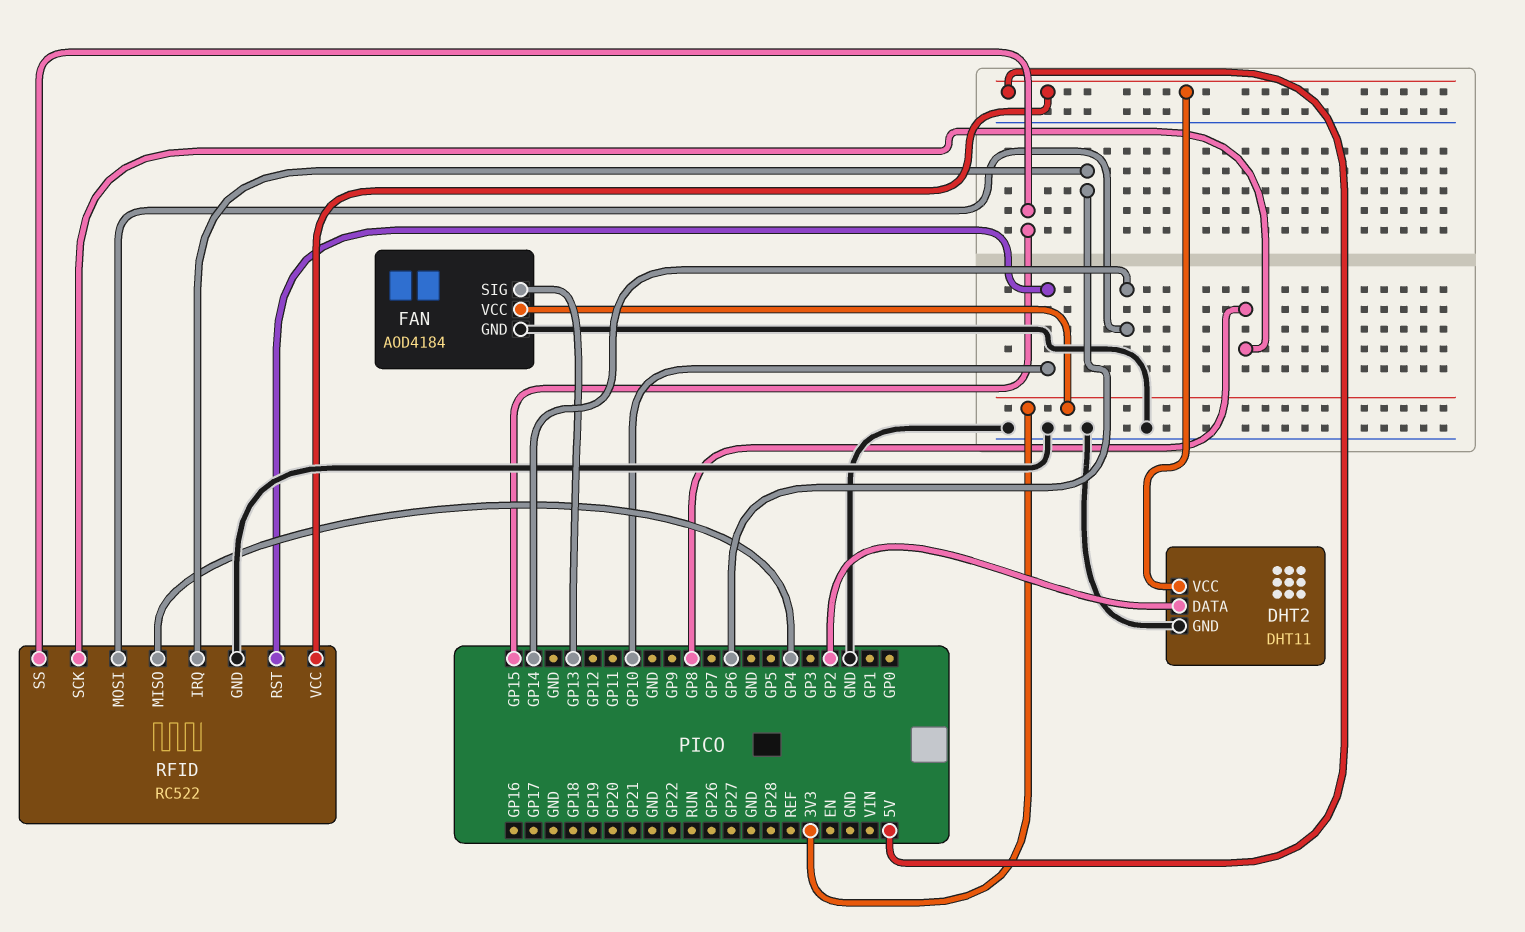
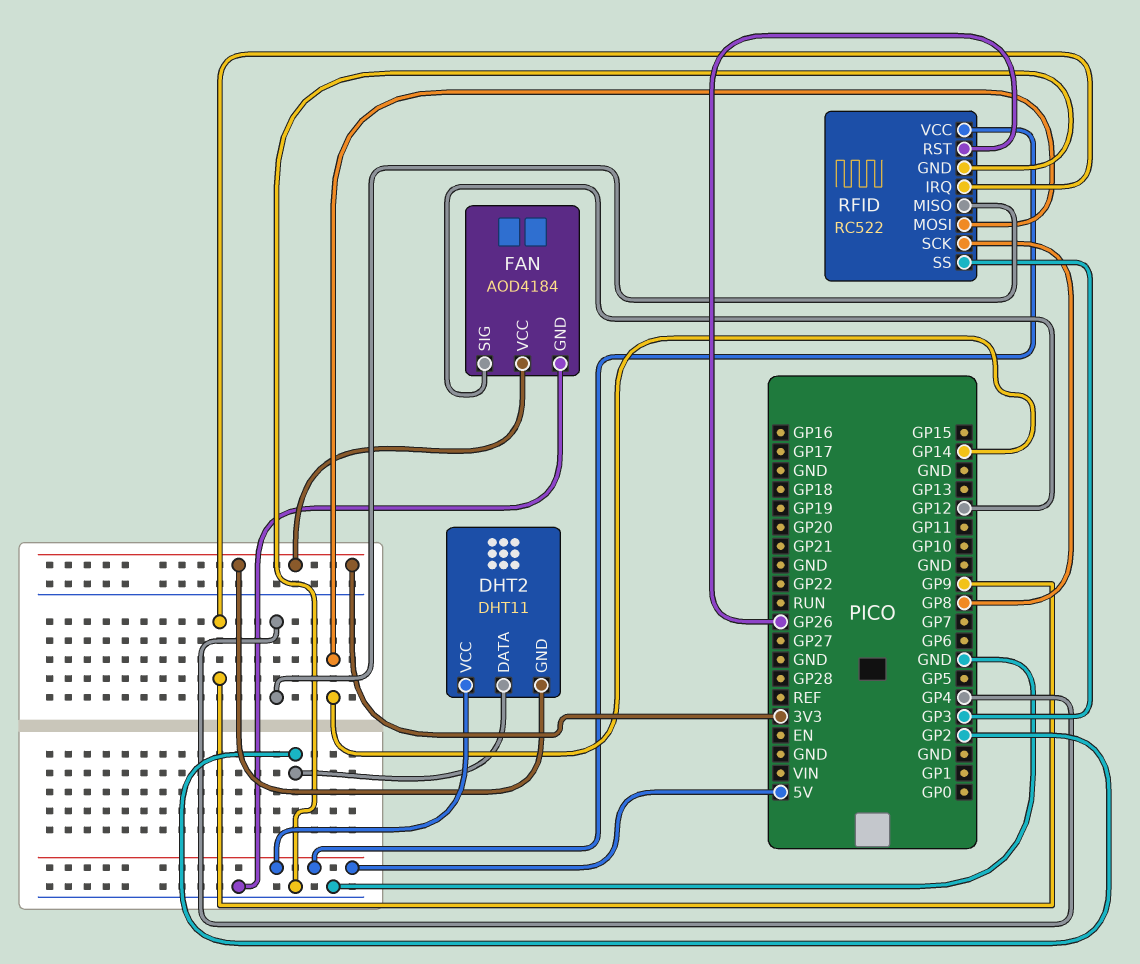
DHT2 pin GND: GND -> 3V3
FAN pin SIG: GP13 -> GP12
RFID pin IRQ: GP6 -> GP9
RFID pin RST: GP10 -> GP26
RFID pin SS: GP15 -> GP3

